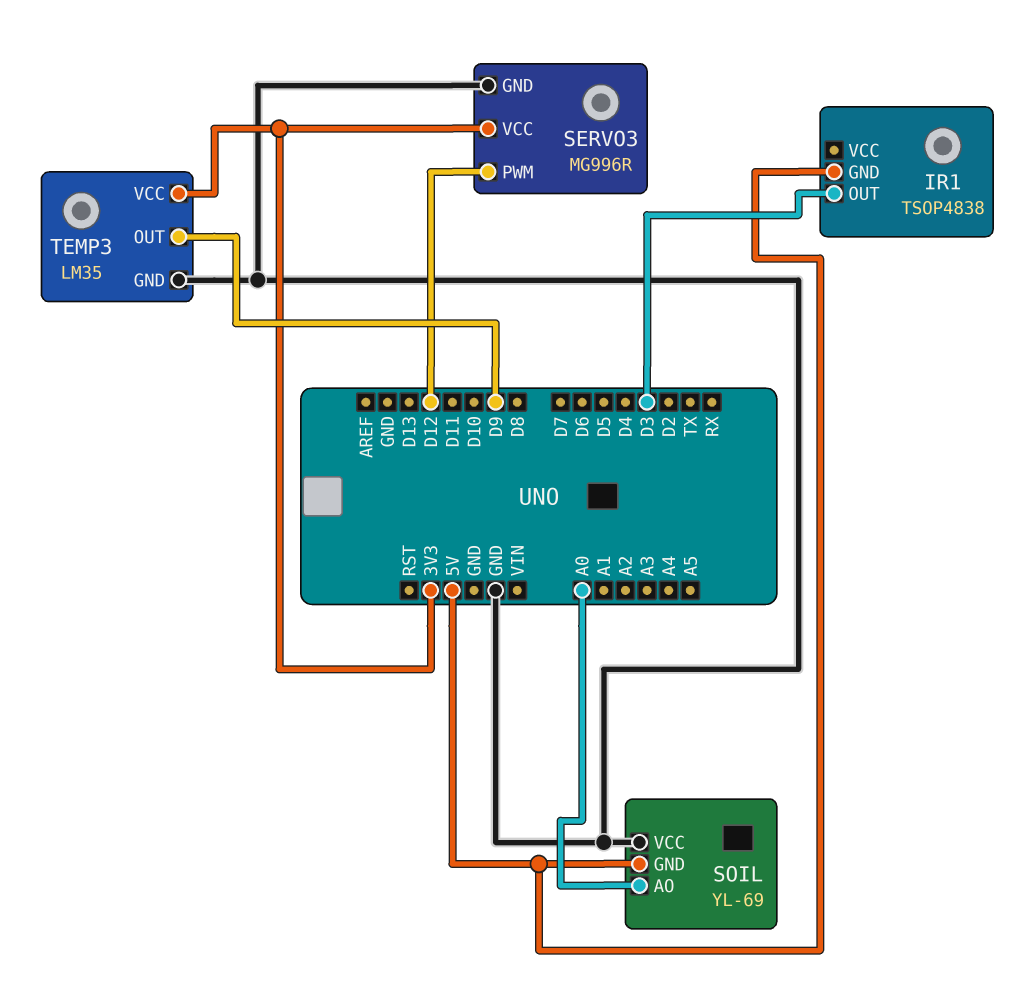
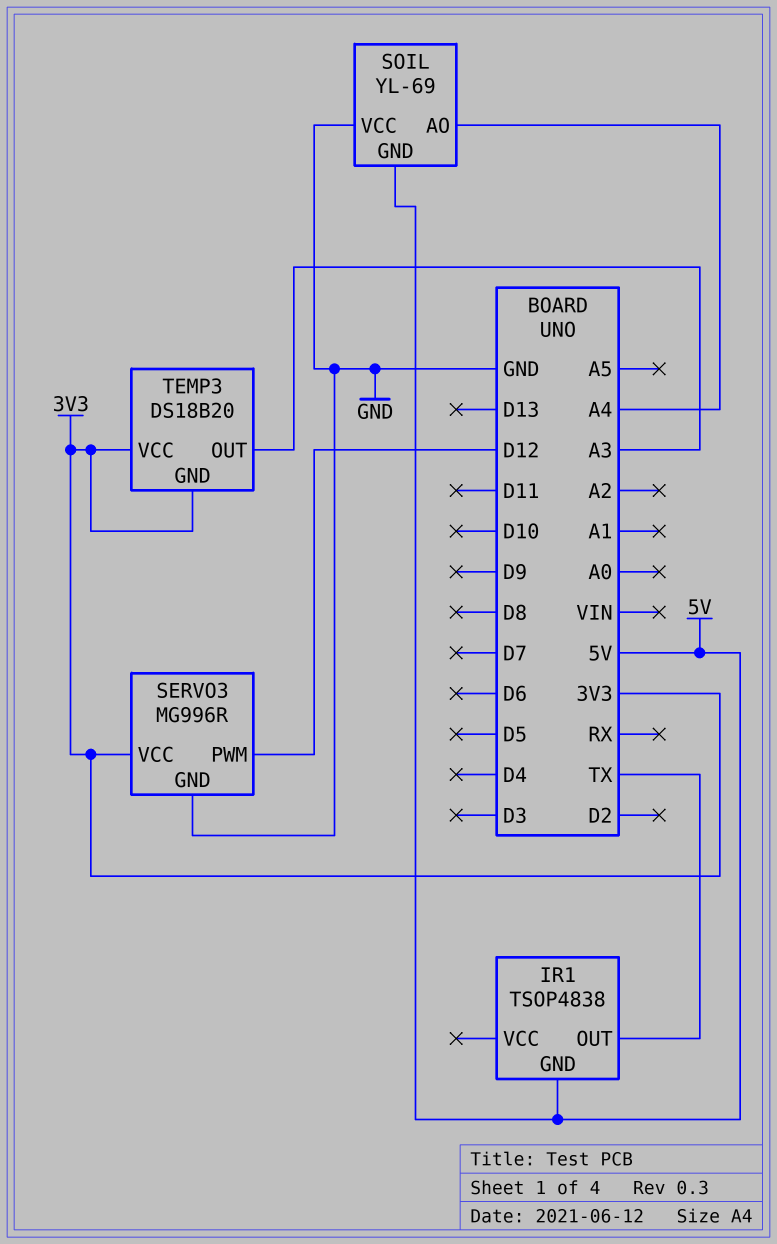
IR1 pin OUT: D3 -> TX
SOIL pin AO: A0 -> A4
TEMP3: LM35 -> DS18B20
TEMP3 pin GND: GND -> 3V3
TEMP3 pin OUT: D9 -> A3

